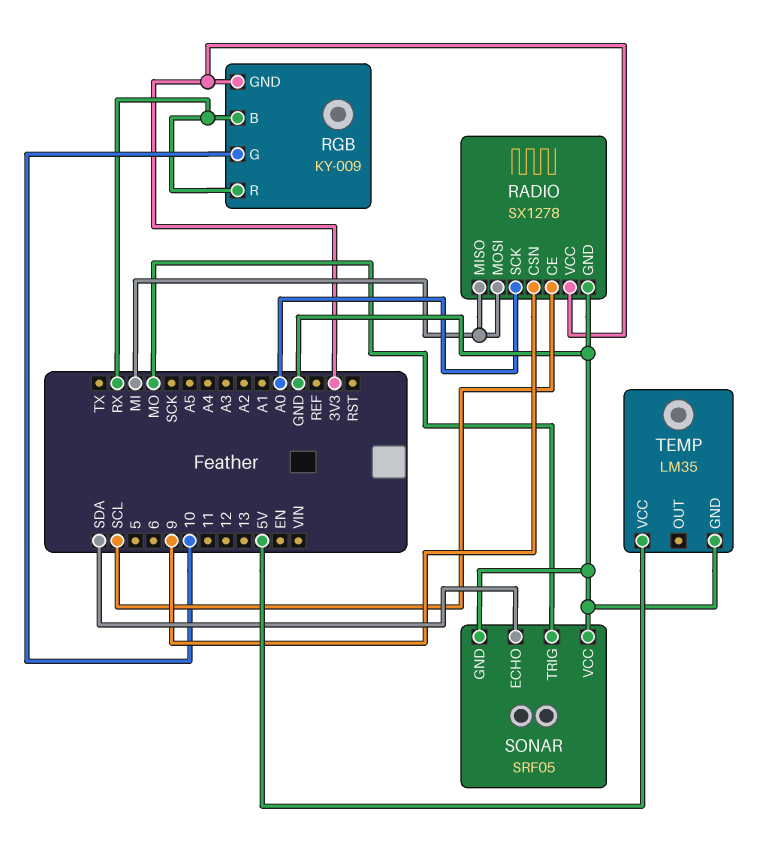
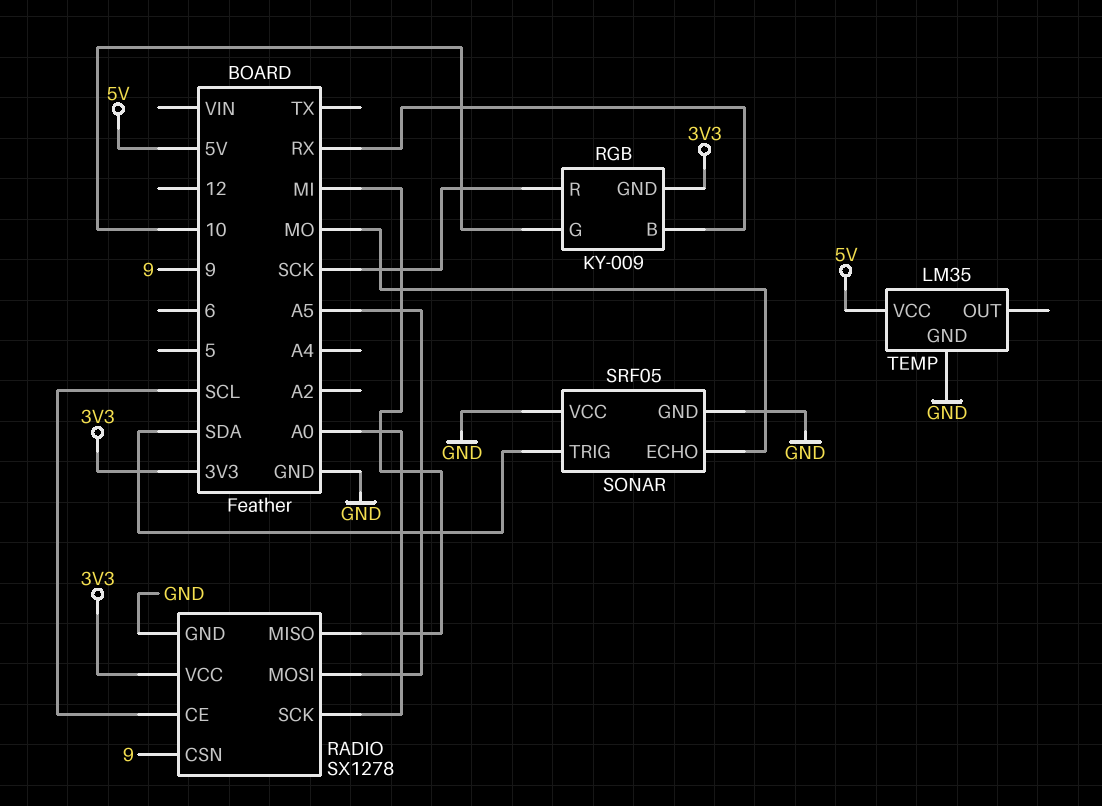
RADIO pin MOSI: MI -> A5
RGB pin R: RX -> SCK
SONAR pin ECHO: SDA -> MO
SONAR pin TRIG: MO -> SDA

